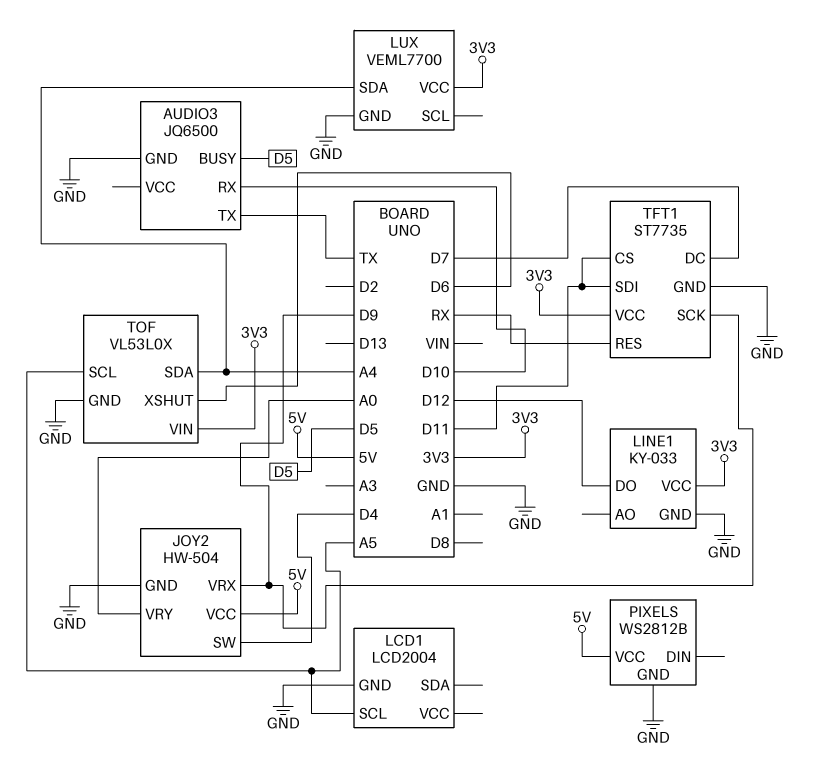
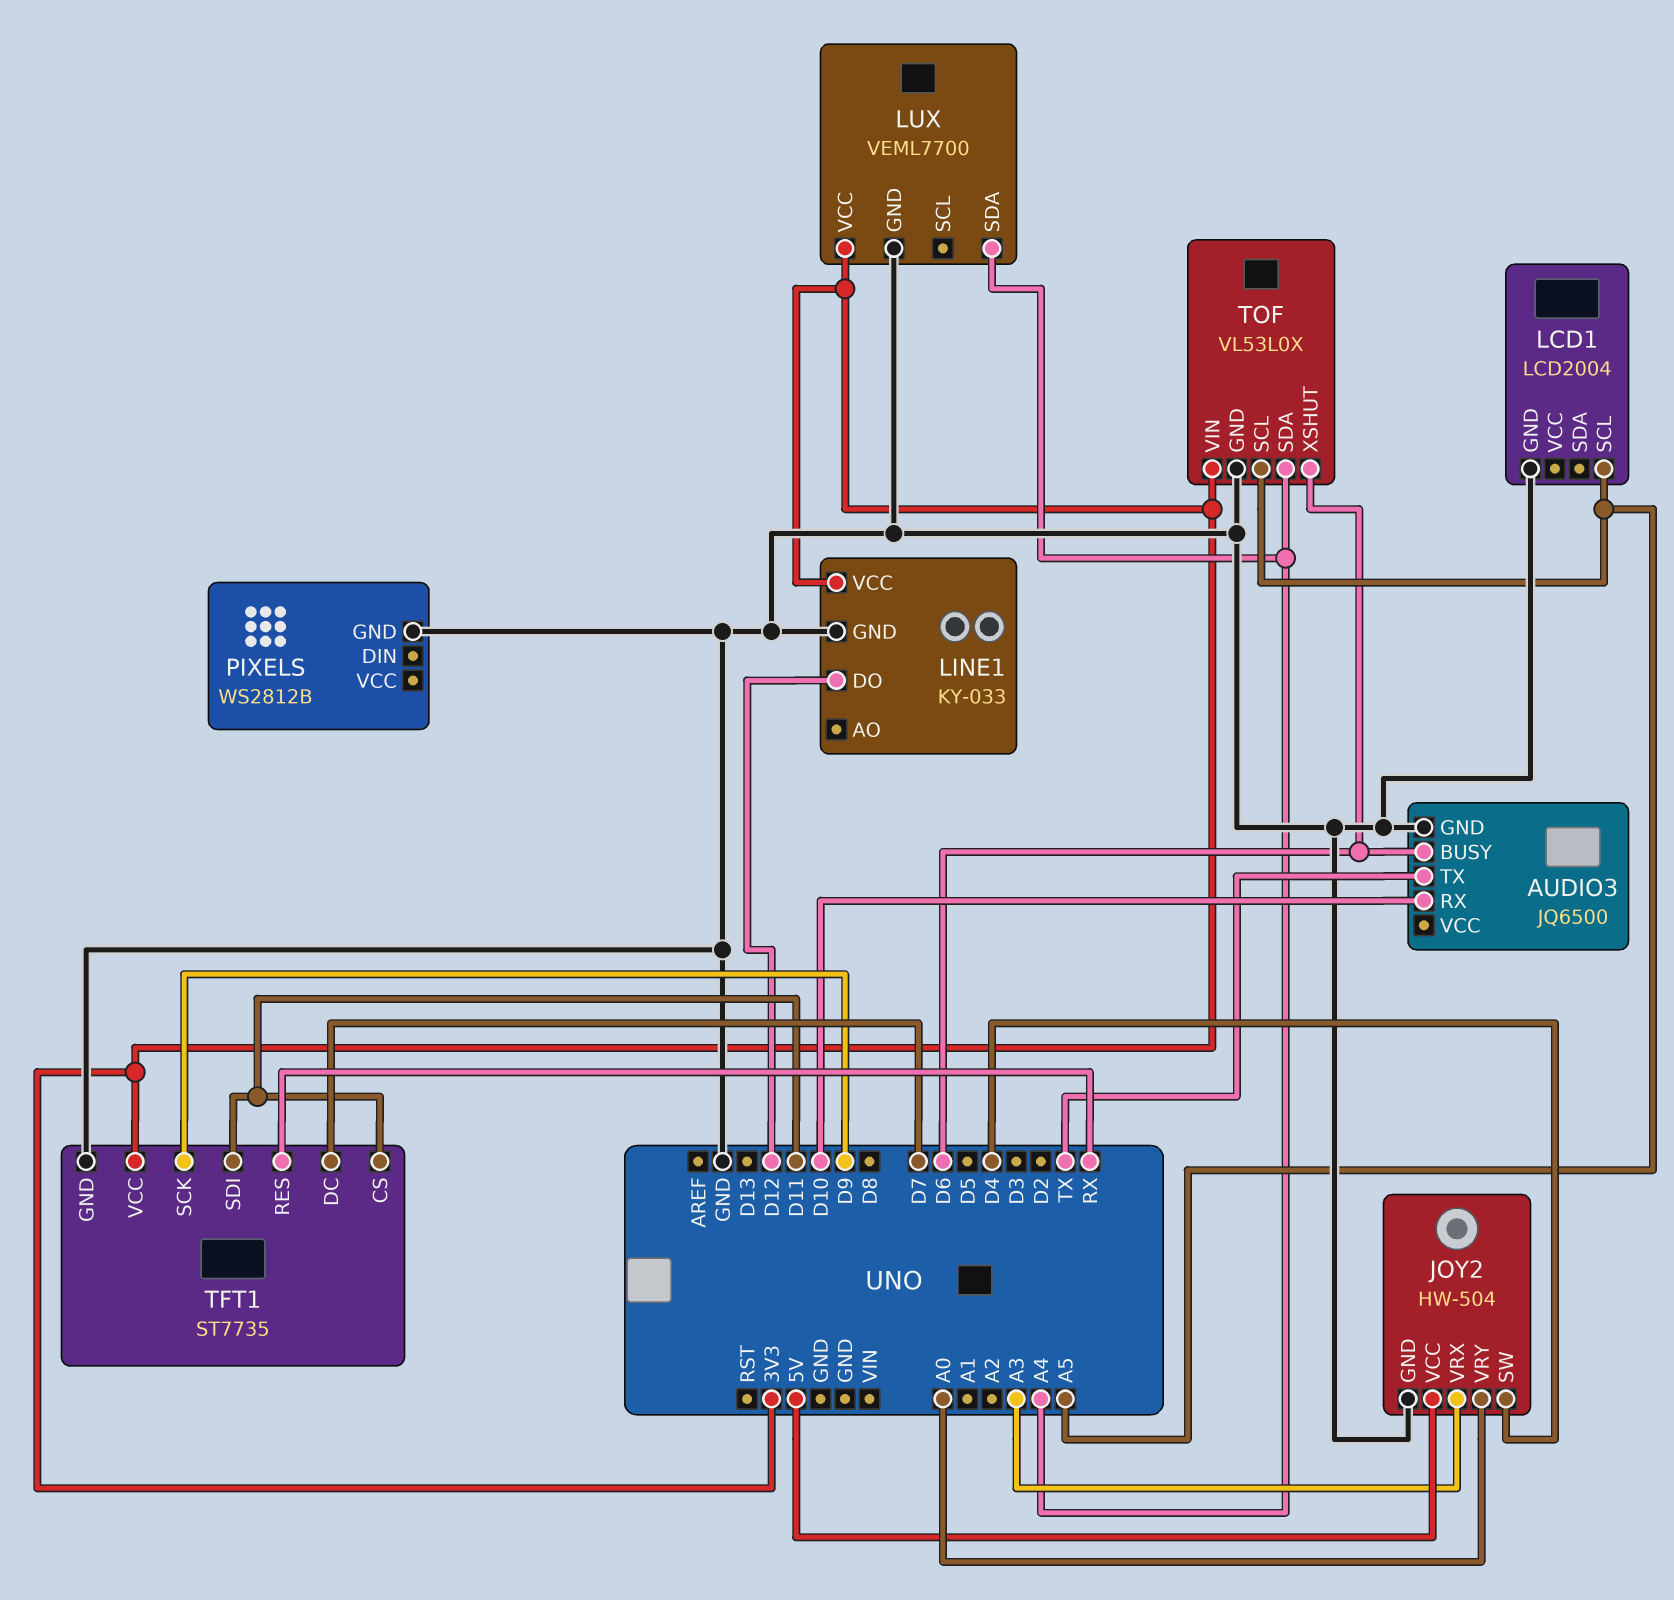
AUDIO3 pin BUSY: D5 -> D6
JOY2 pin VRX: D9 -> A3
PIXELS pin VCC: 5V -> none

